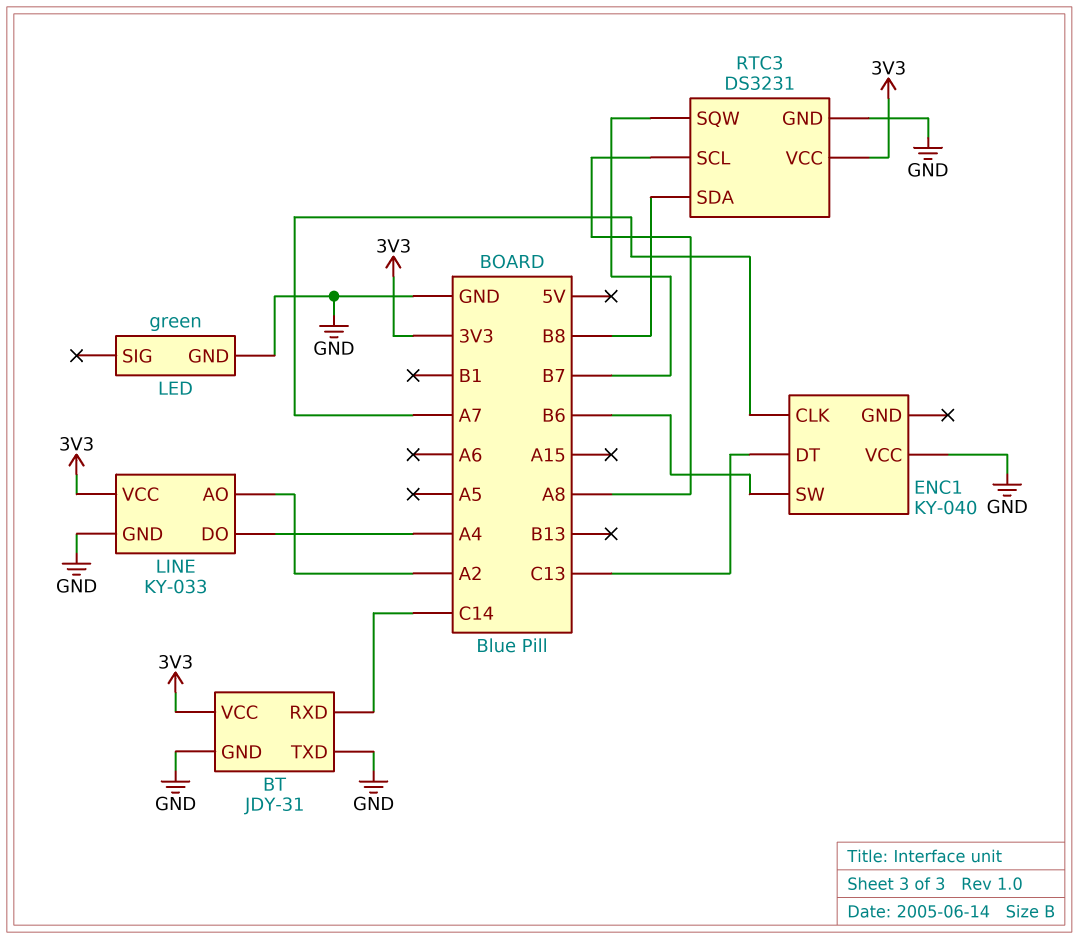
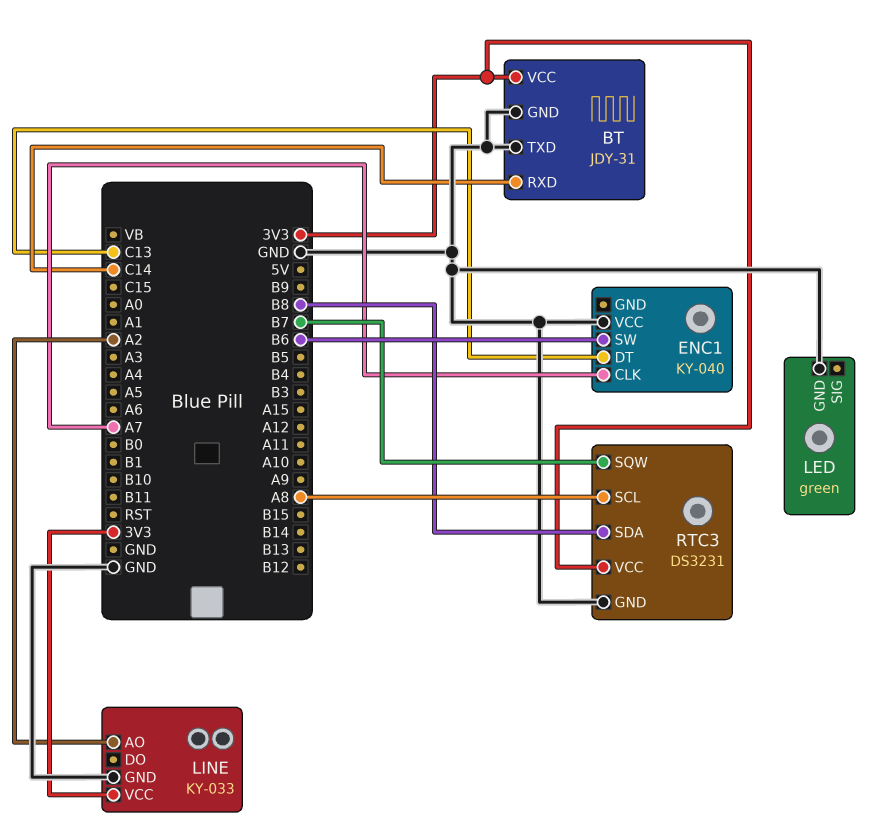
LINE pin DO: A4 -> none

